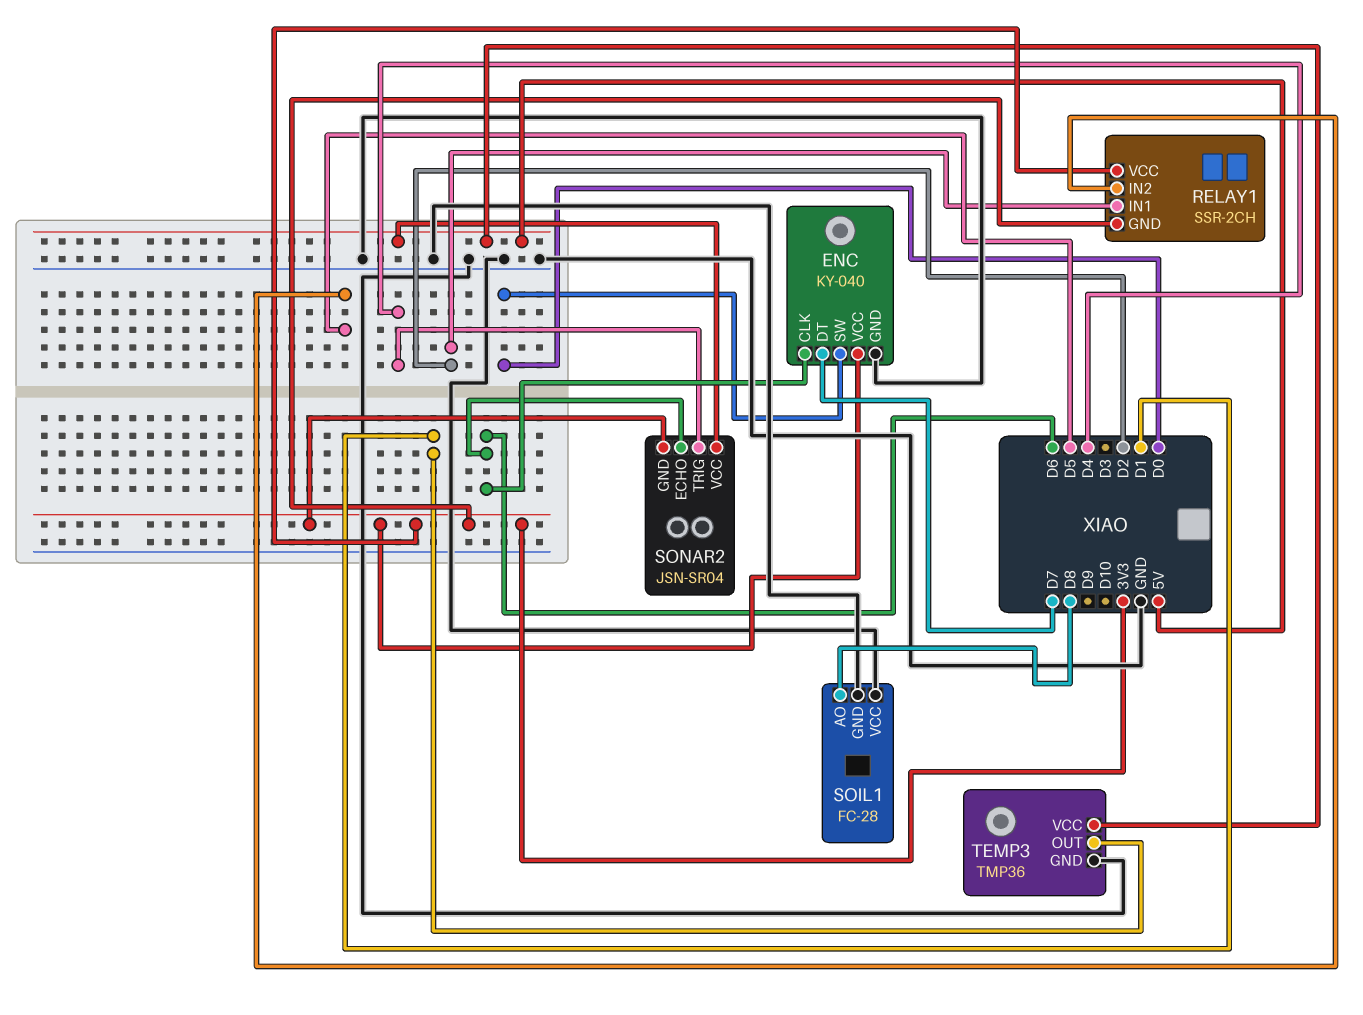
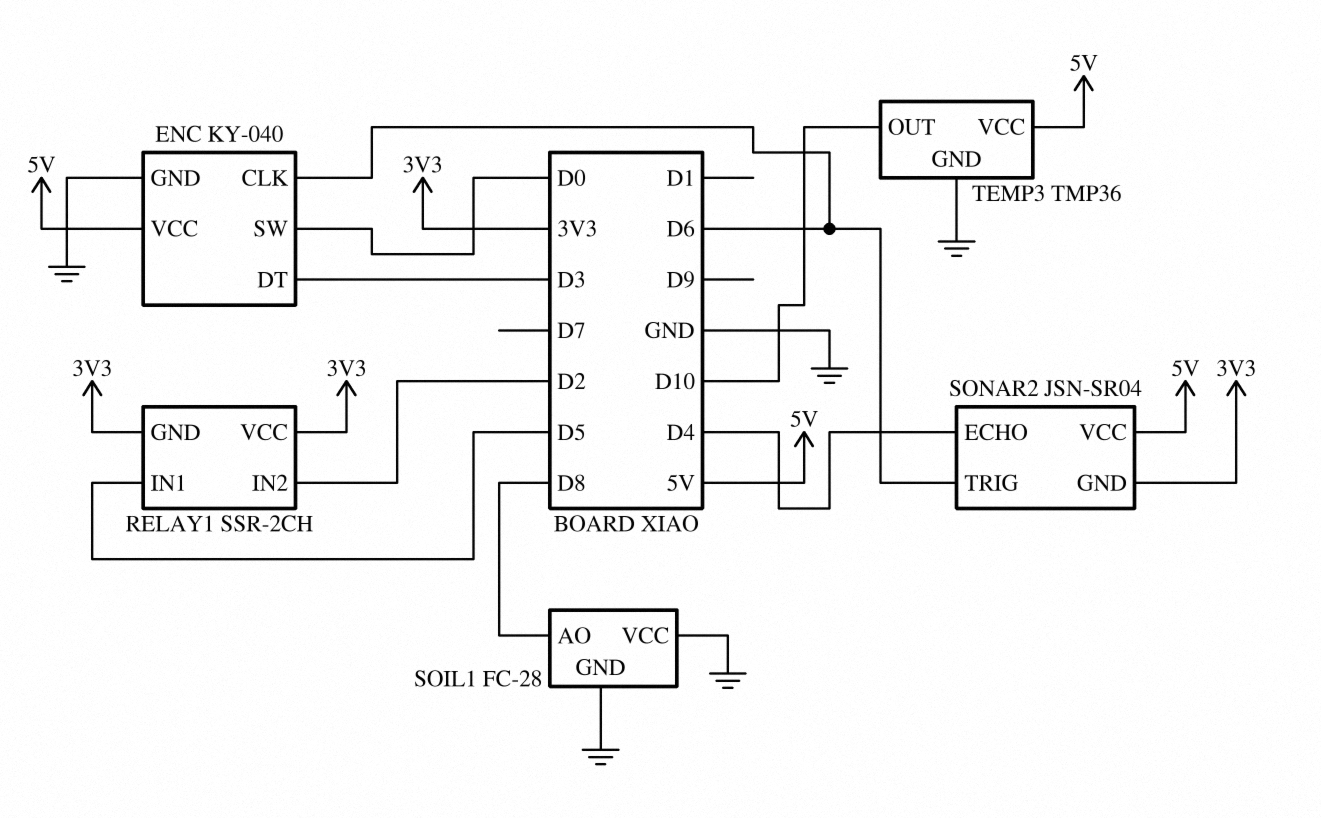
ENC pin DT: D7 -> D3
ENC pin VCC: 3V3 -> 5V
RELAY1 pin IN1: D2 -> D5
RELAY1 pin IN2: D5 -> D2
SONAR2 pin ECHO: D6 -> D4
SONAR2 pin TRIG: D4 -> D6
TEMP3 pin OUT: D1 -> D10

